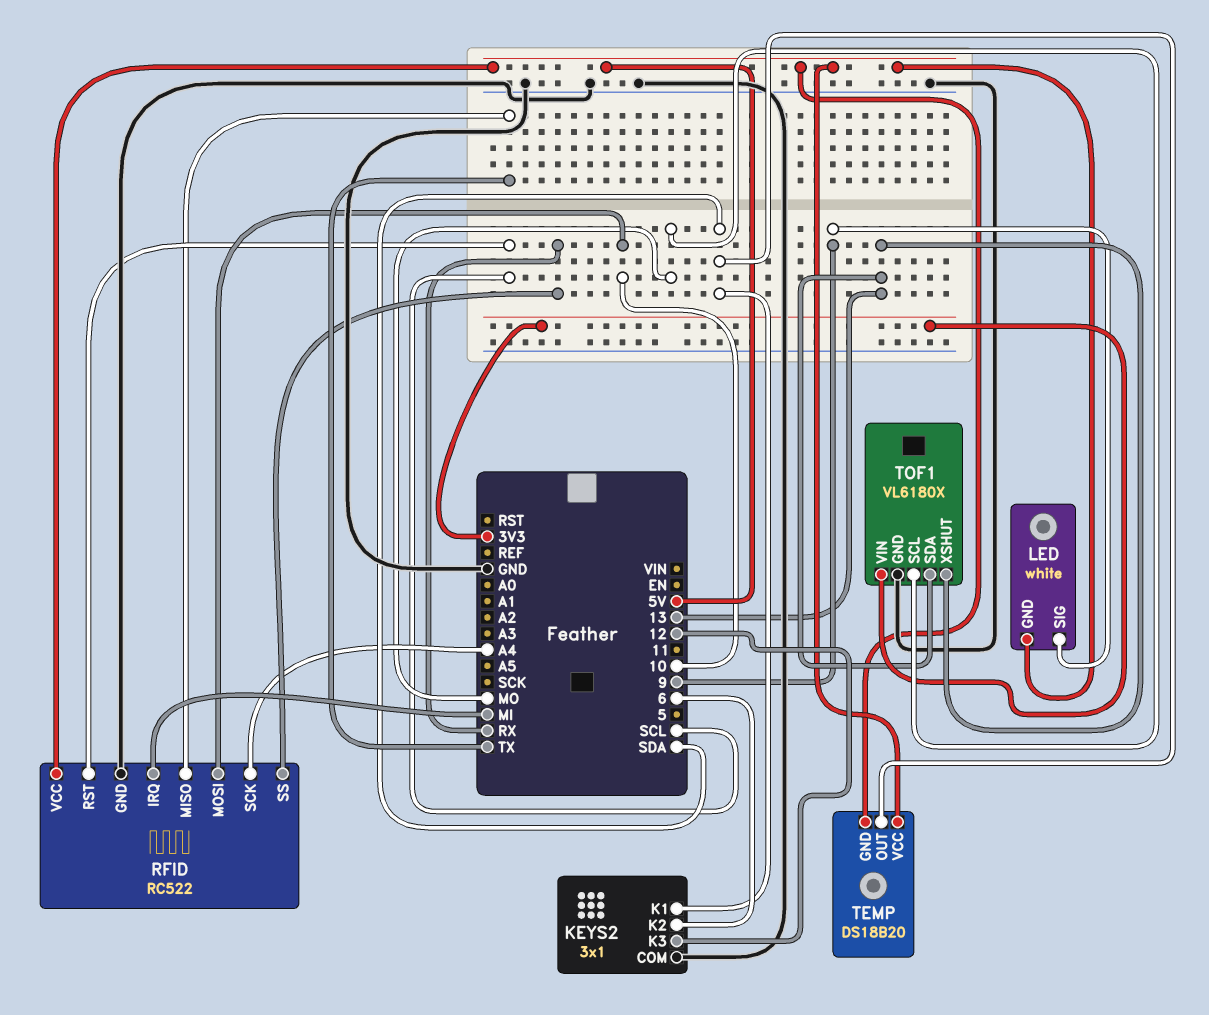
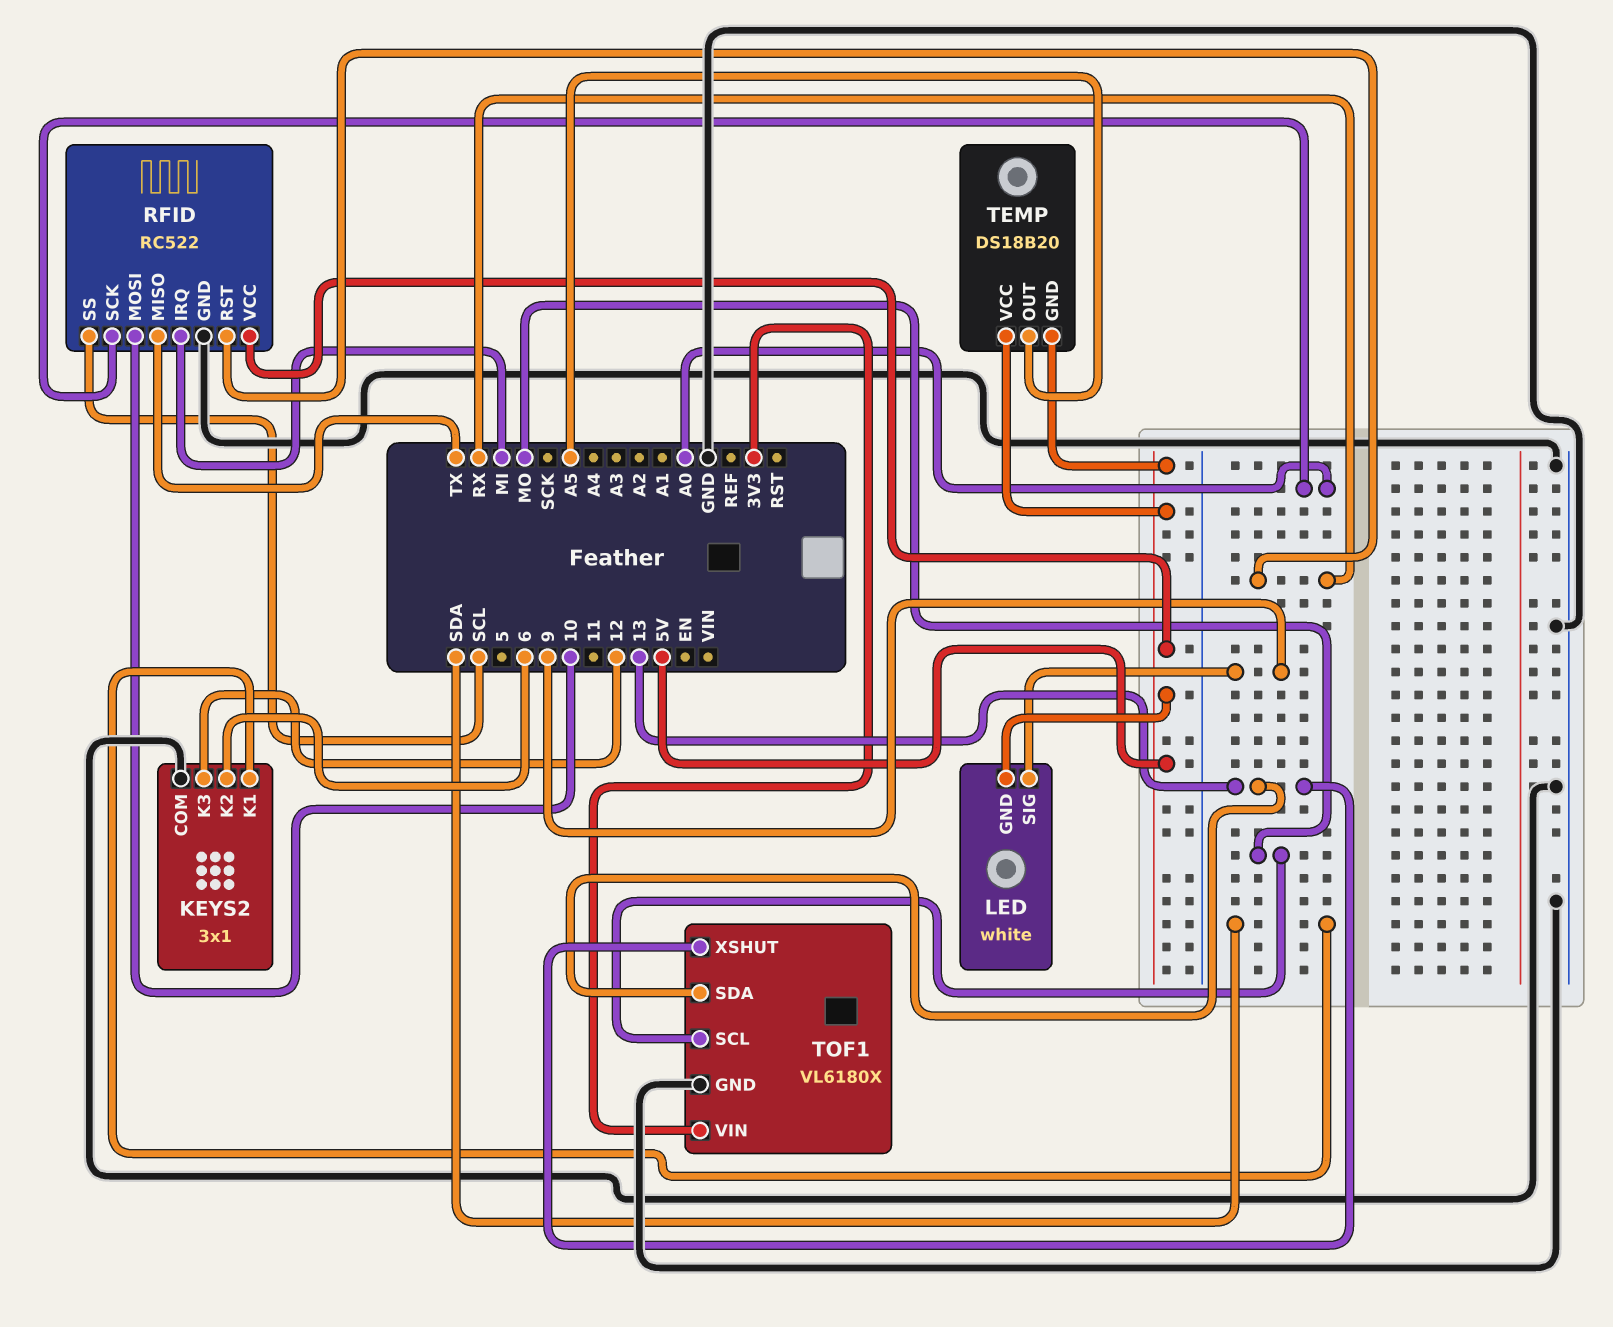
RFID pin RST: SCL -> RX
RFID pin SCK: A4 -> A0
RFID pin SS: RX -> SCL
TEMP pin OUT: SDA -> A5

